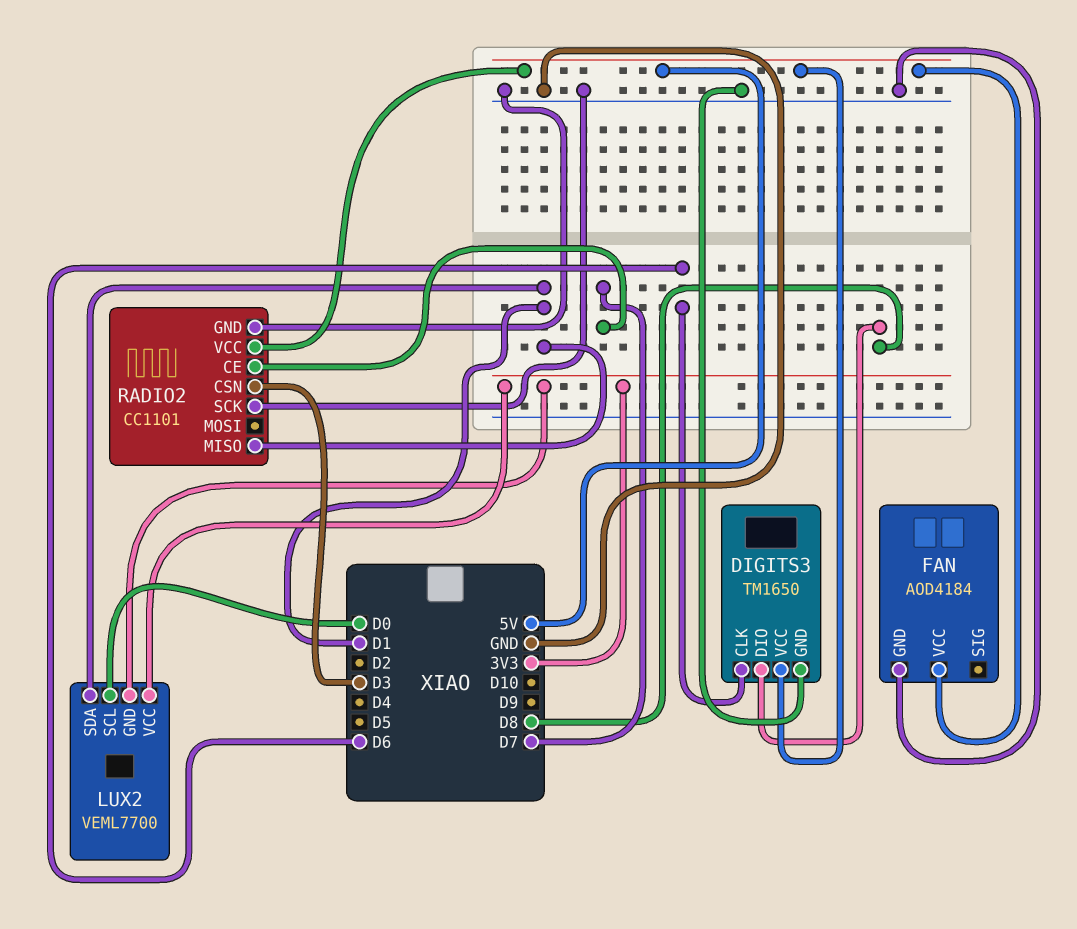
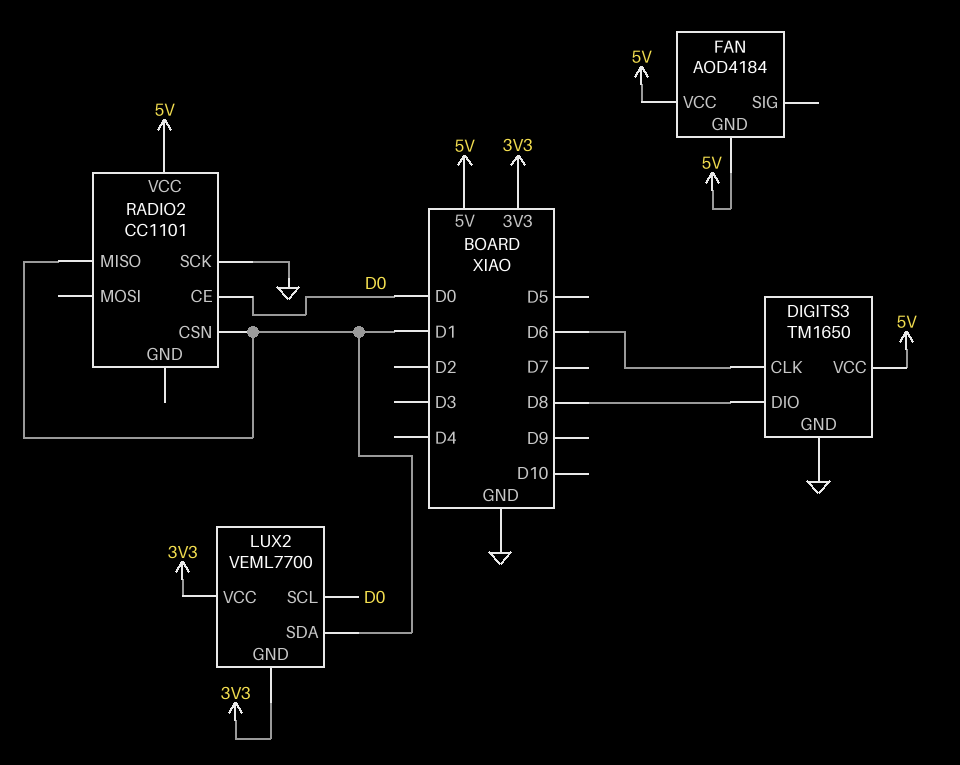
FAN pin GND: GND -> 5V
RADIO2 pin CE: D7 -> D0
RADIO2 pin CSN: D3 -> D1
RADIO2 pin GND: GND -> none

